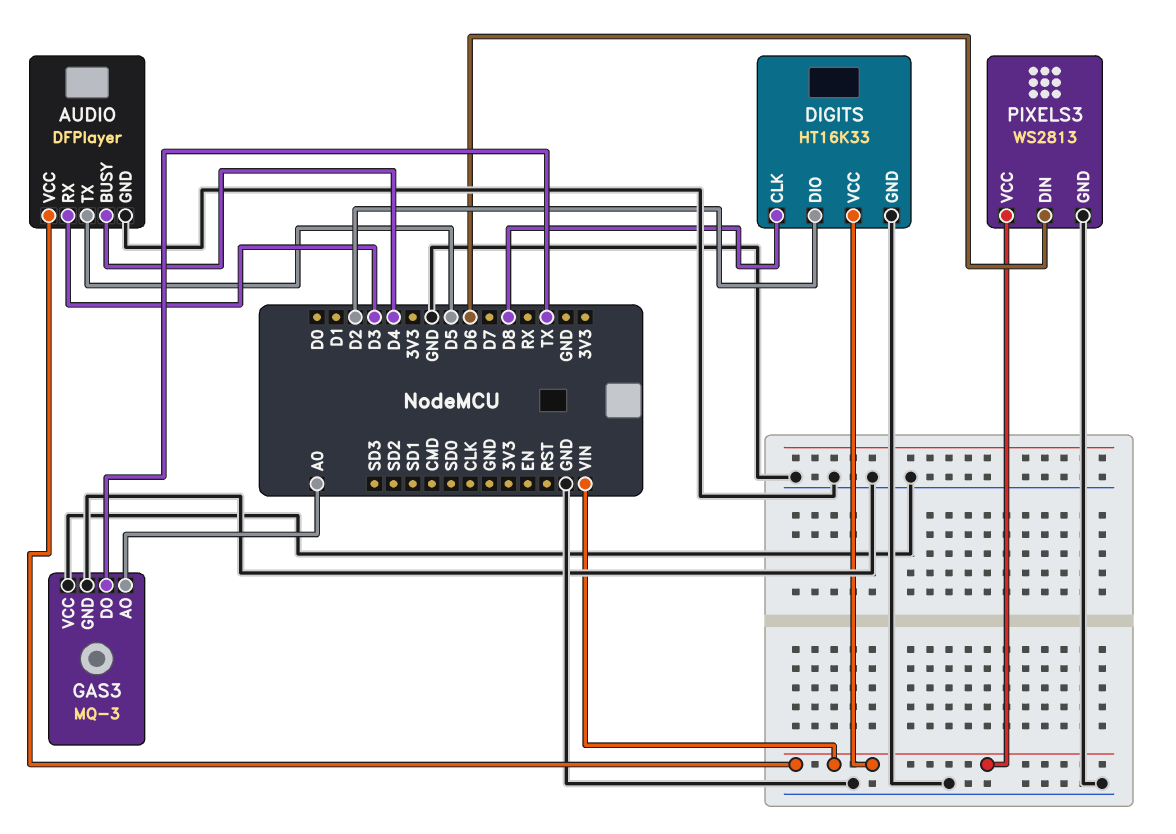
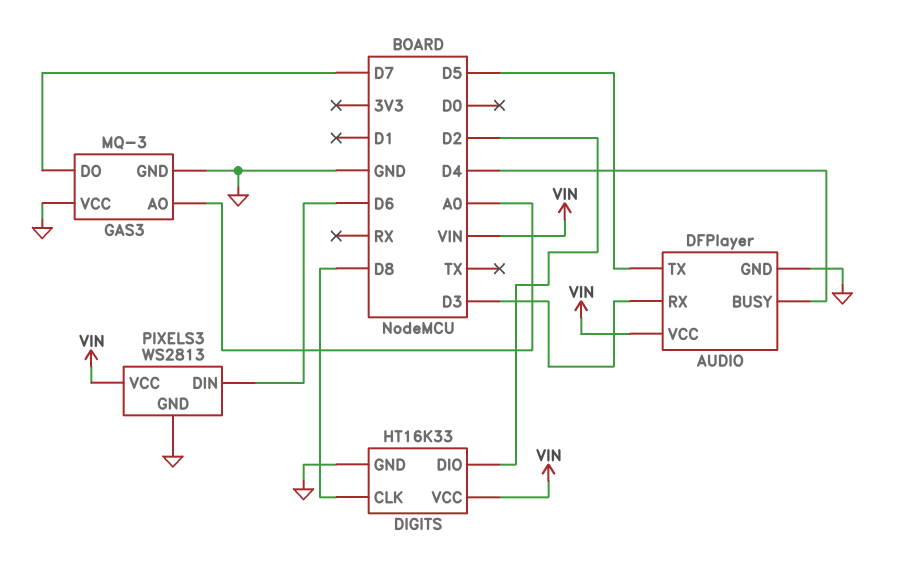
GAS3 pin DO: TX -> D7

